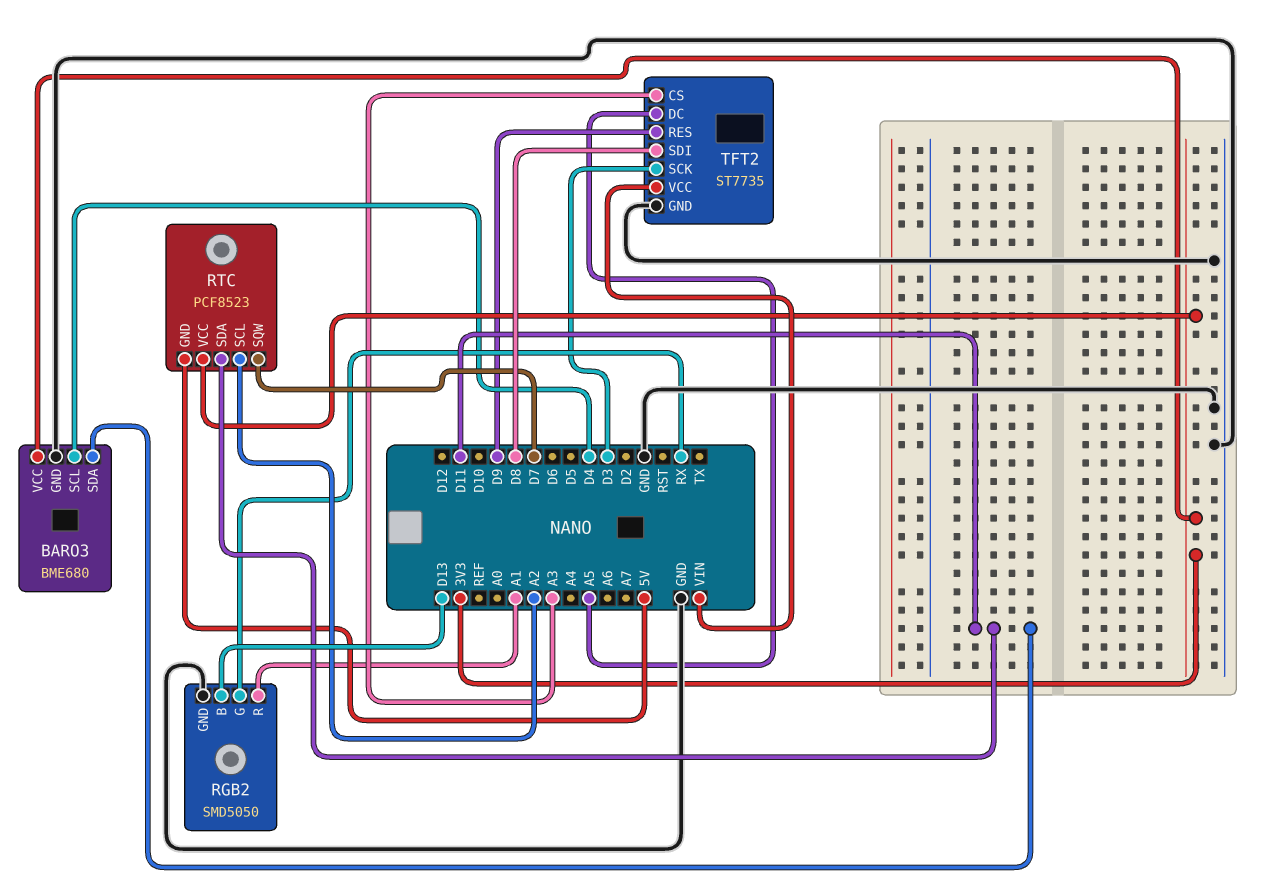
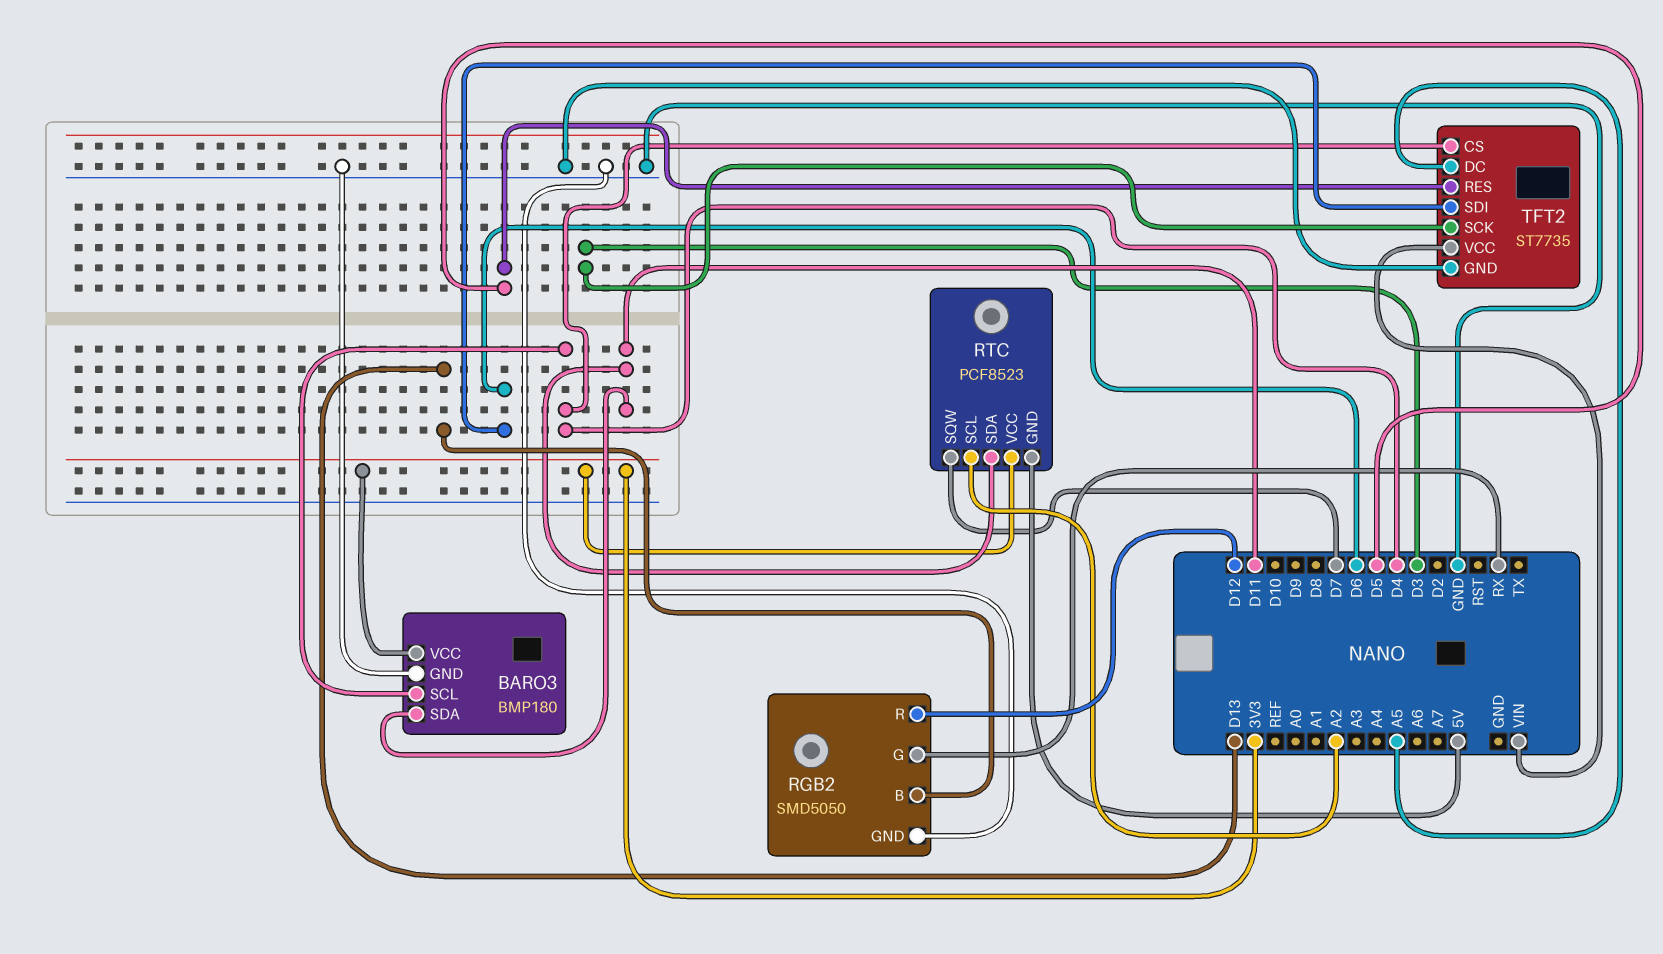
BARO3: BME680 -> BMP180
RGB2 pin R: A1 -> D12
TFT2 pin CS: A3 -> D4
TFT2 pin RES: D9 -> D5
TFT2 pin SDI: D8 -> D6

